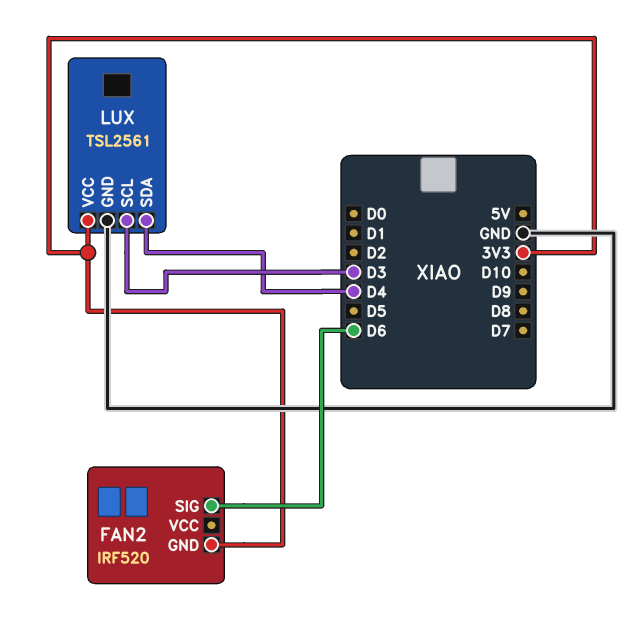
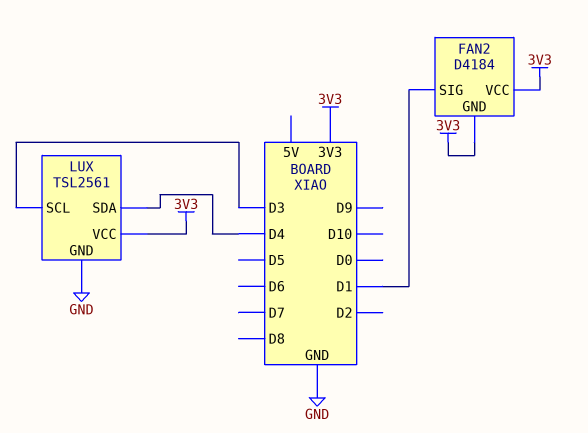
FAN2: IRF520 -> D4184
FAN2 pin SIG: D6 -> D1
FAN2 pin VCC: none -> 3V3

